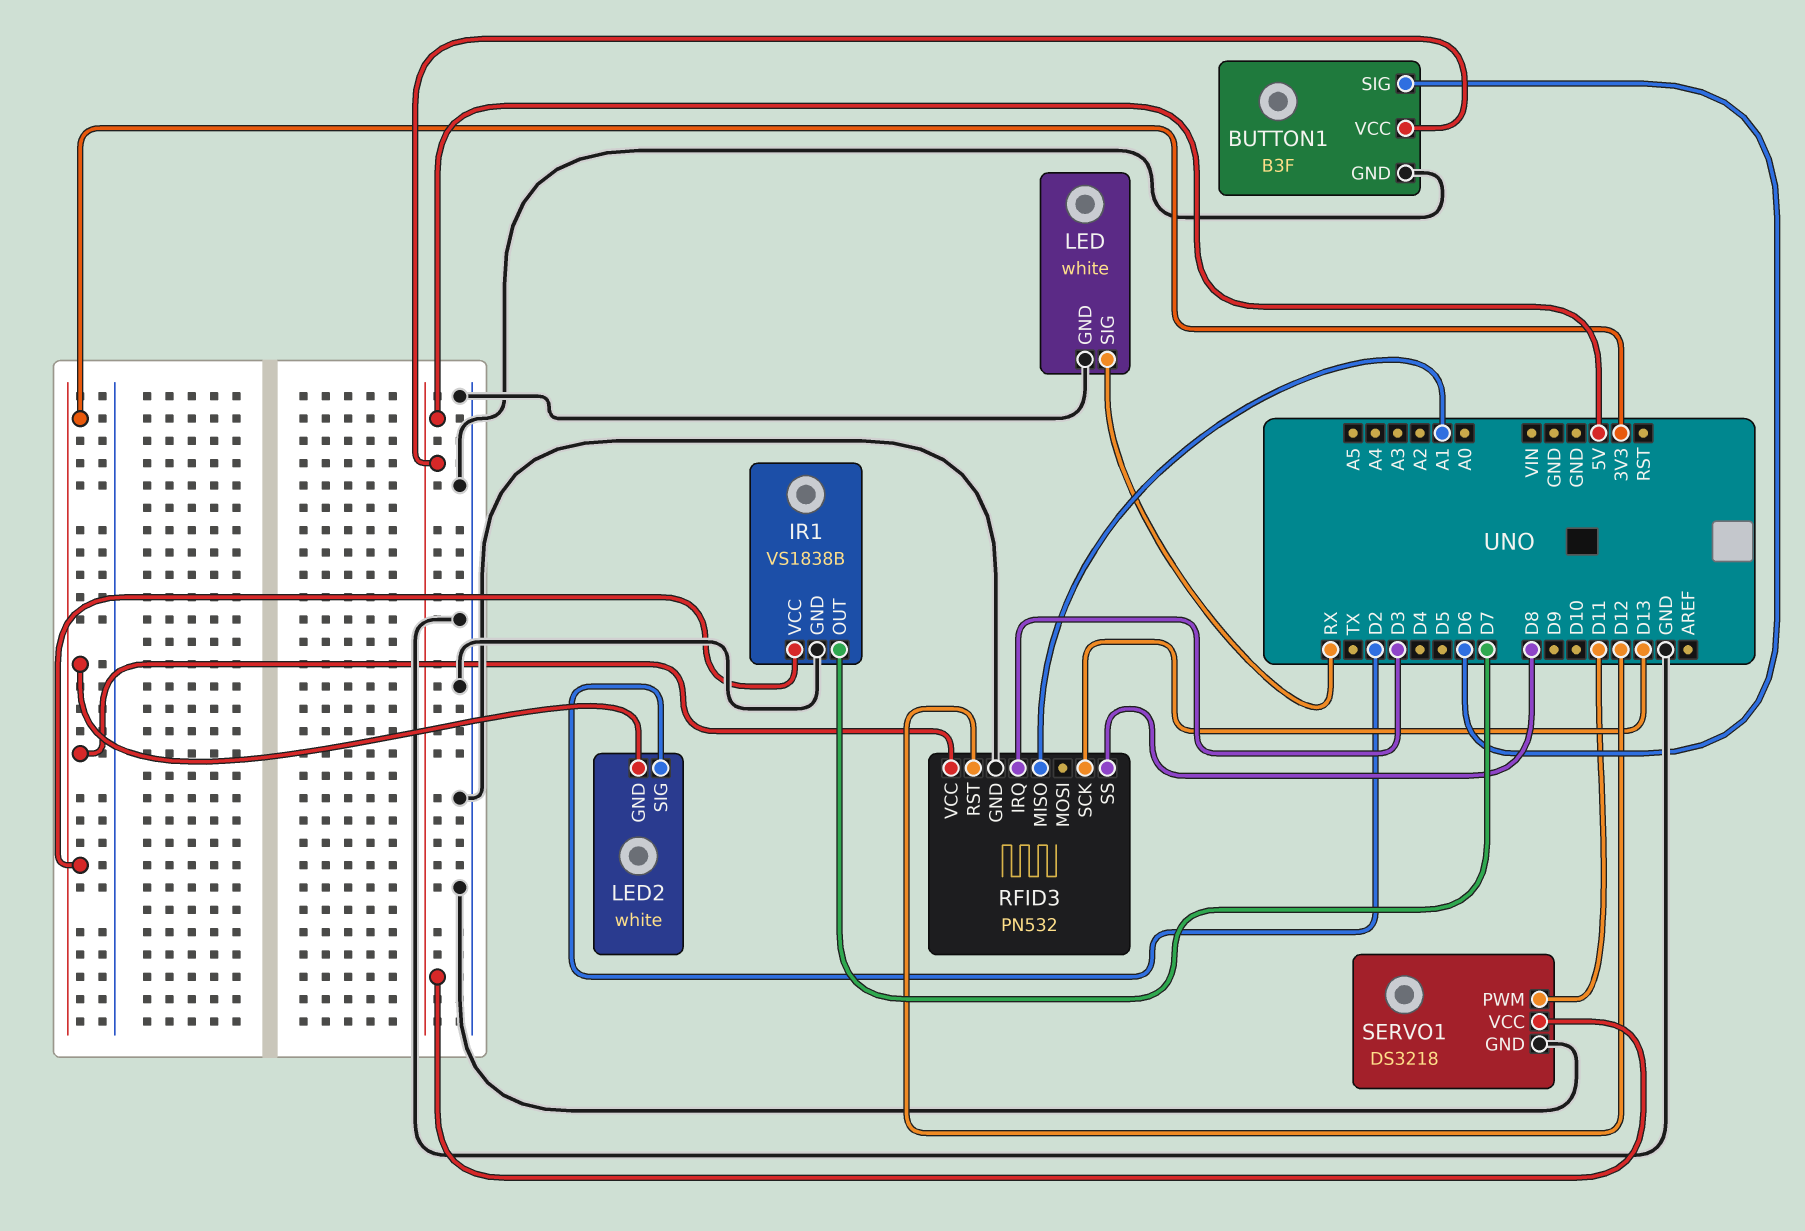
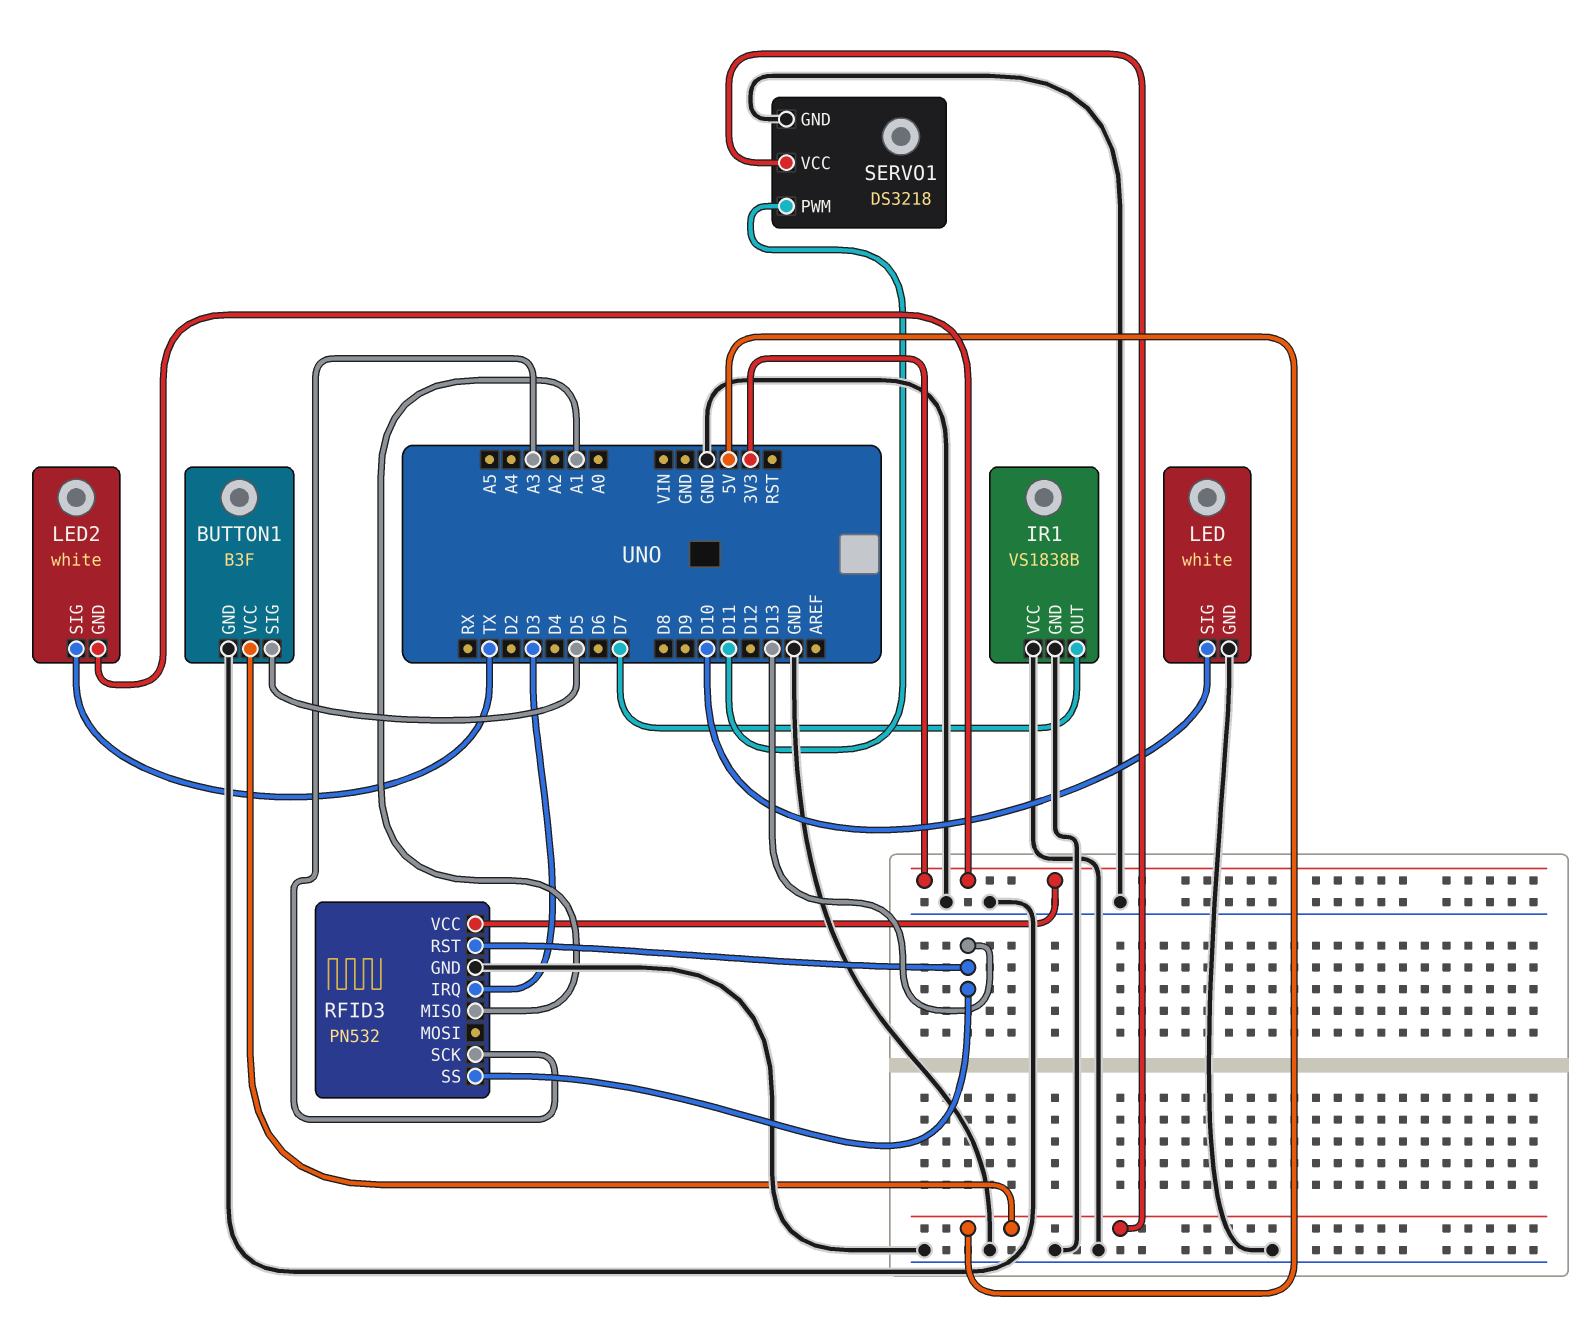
BUTTON1 pin SIG: D6 -> D5
IR1 pin VCC: 3V3 -> GND
LED pin SIG: RX -> D10
LED2 pin SIG: D2 -> TX
RFID3 pin RST: D12 -> D13
RFID3 pin SCK: D13 -> A3
RFID3 pin SS: D8 -> D13

